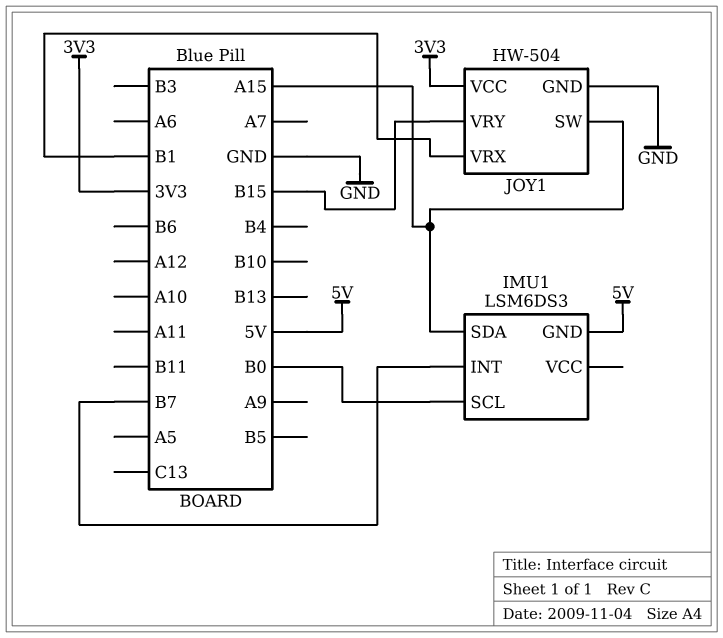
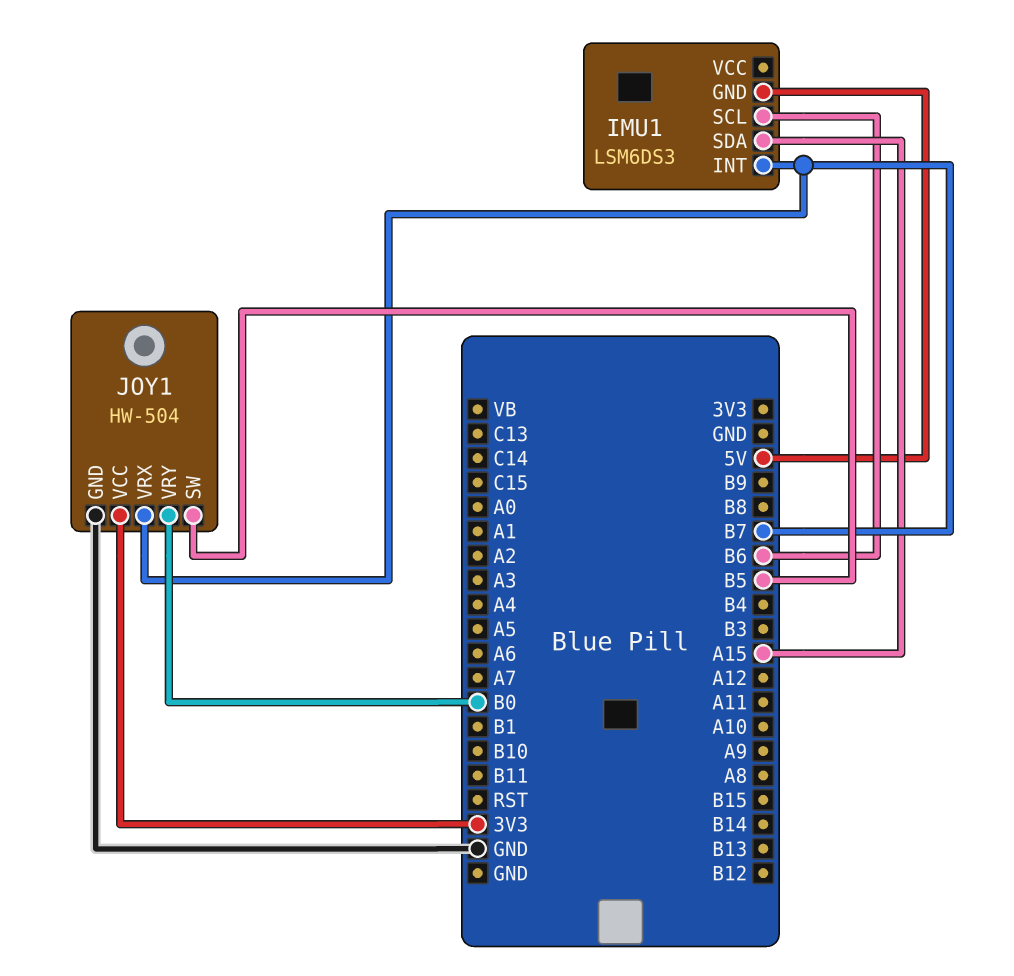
IMU1 pin SCL: B0 -> B6
JOY1 pin SW: A15 -> B5
JOY1 pin VRX: B1 -> B7
JOY1 pin VRY: B15 -> B0

